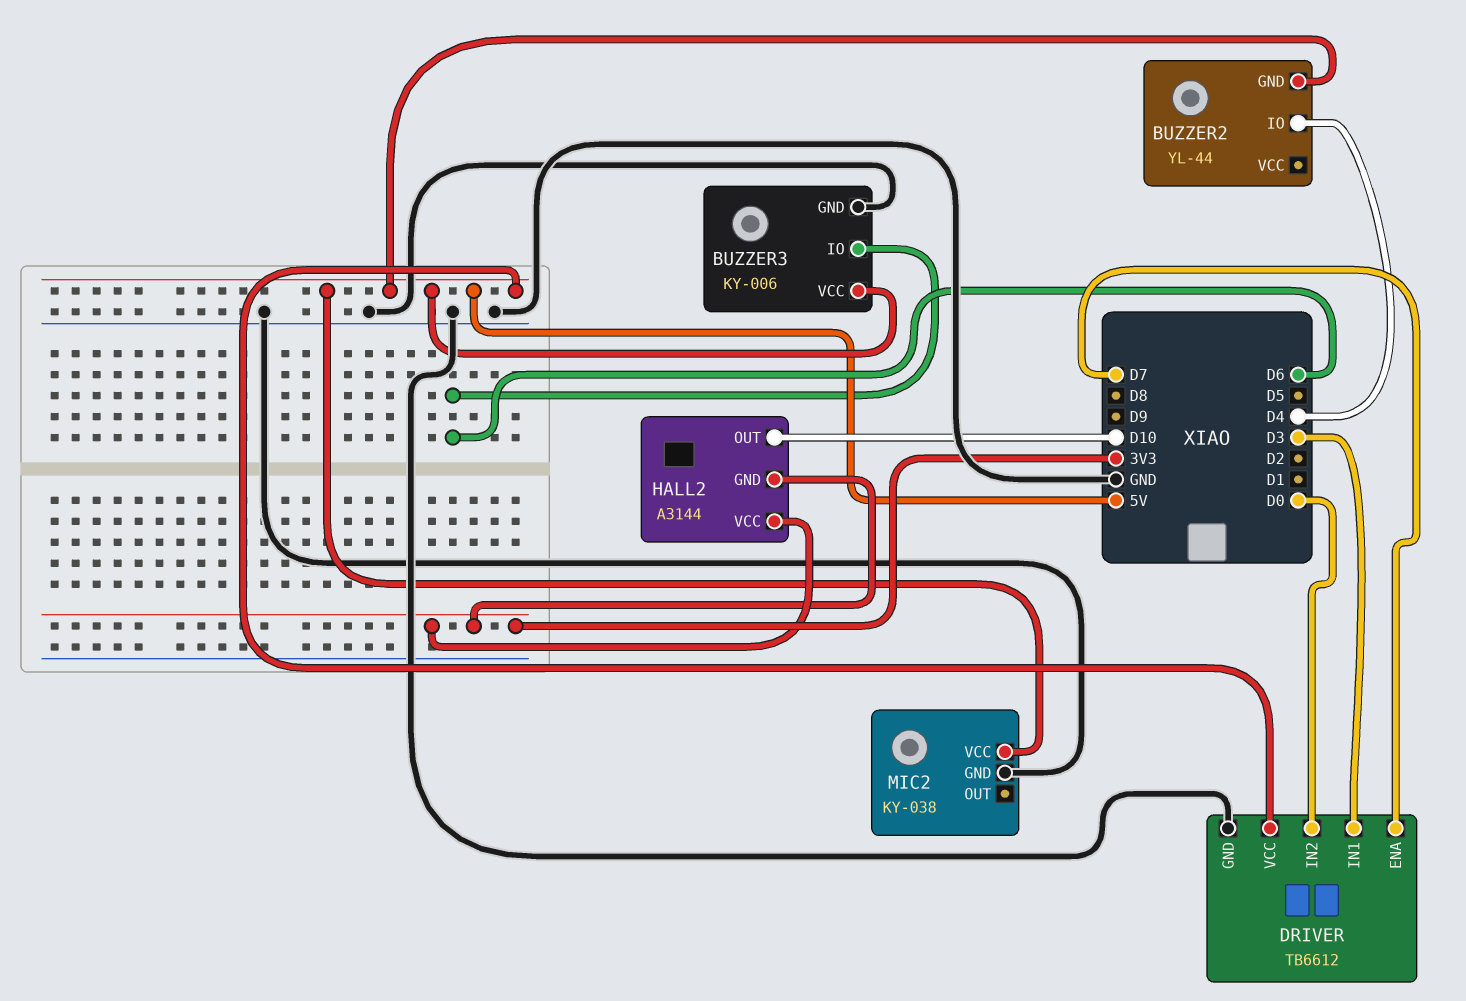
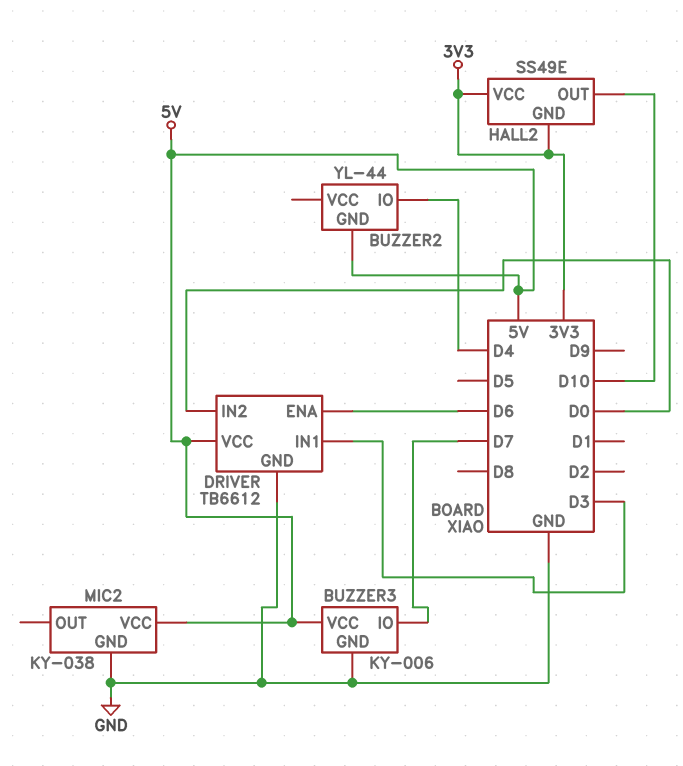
BUZZER3 pin IO: D6 -> D7
DRIVER pin ENA: D7 -> D6
HALL2: A3144 -> SS49E

